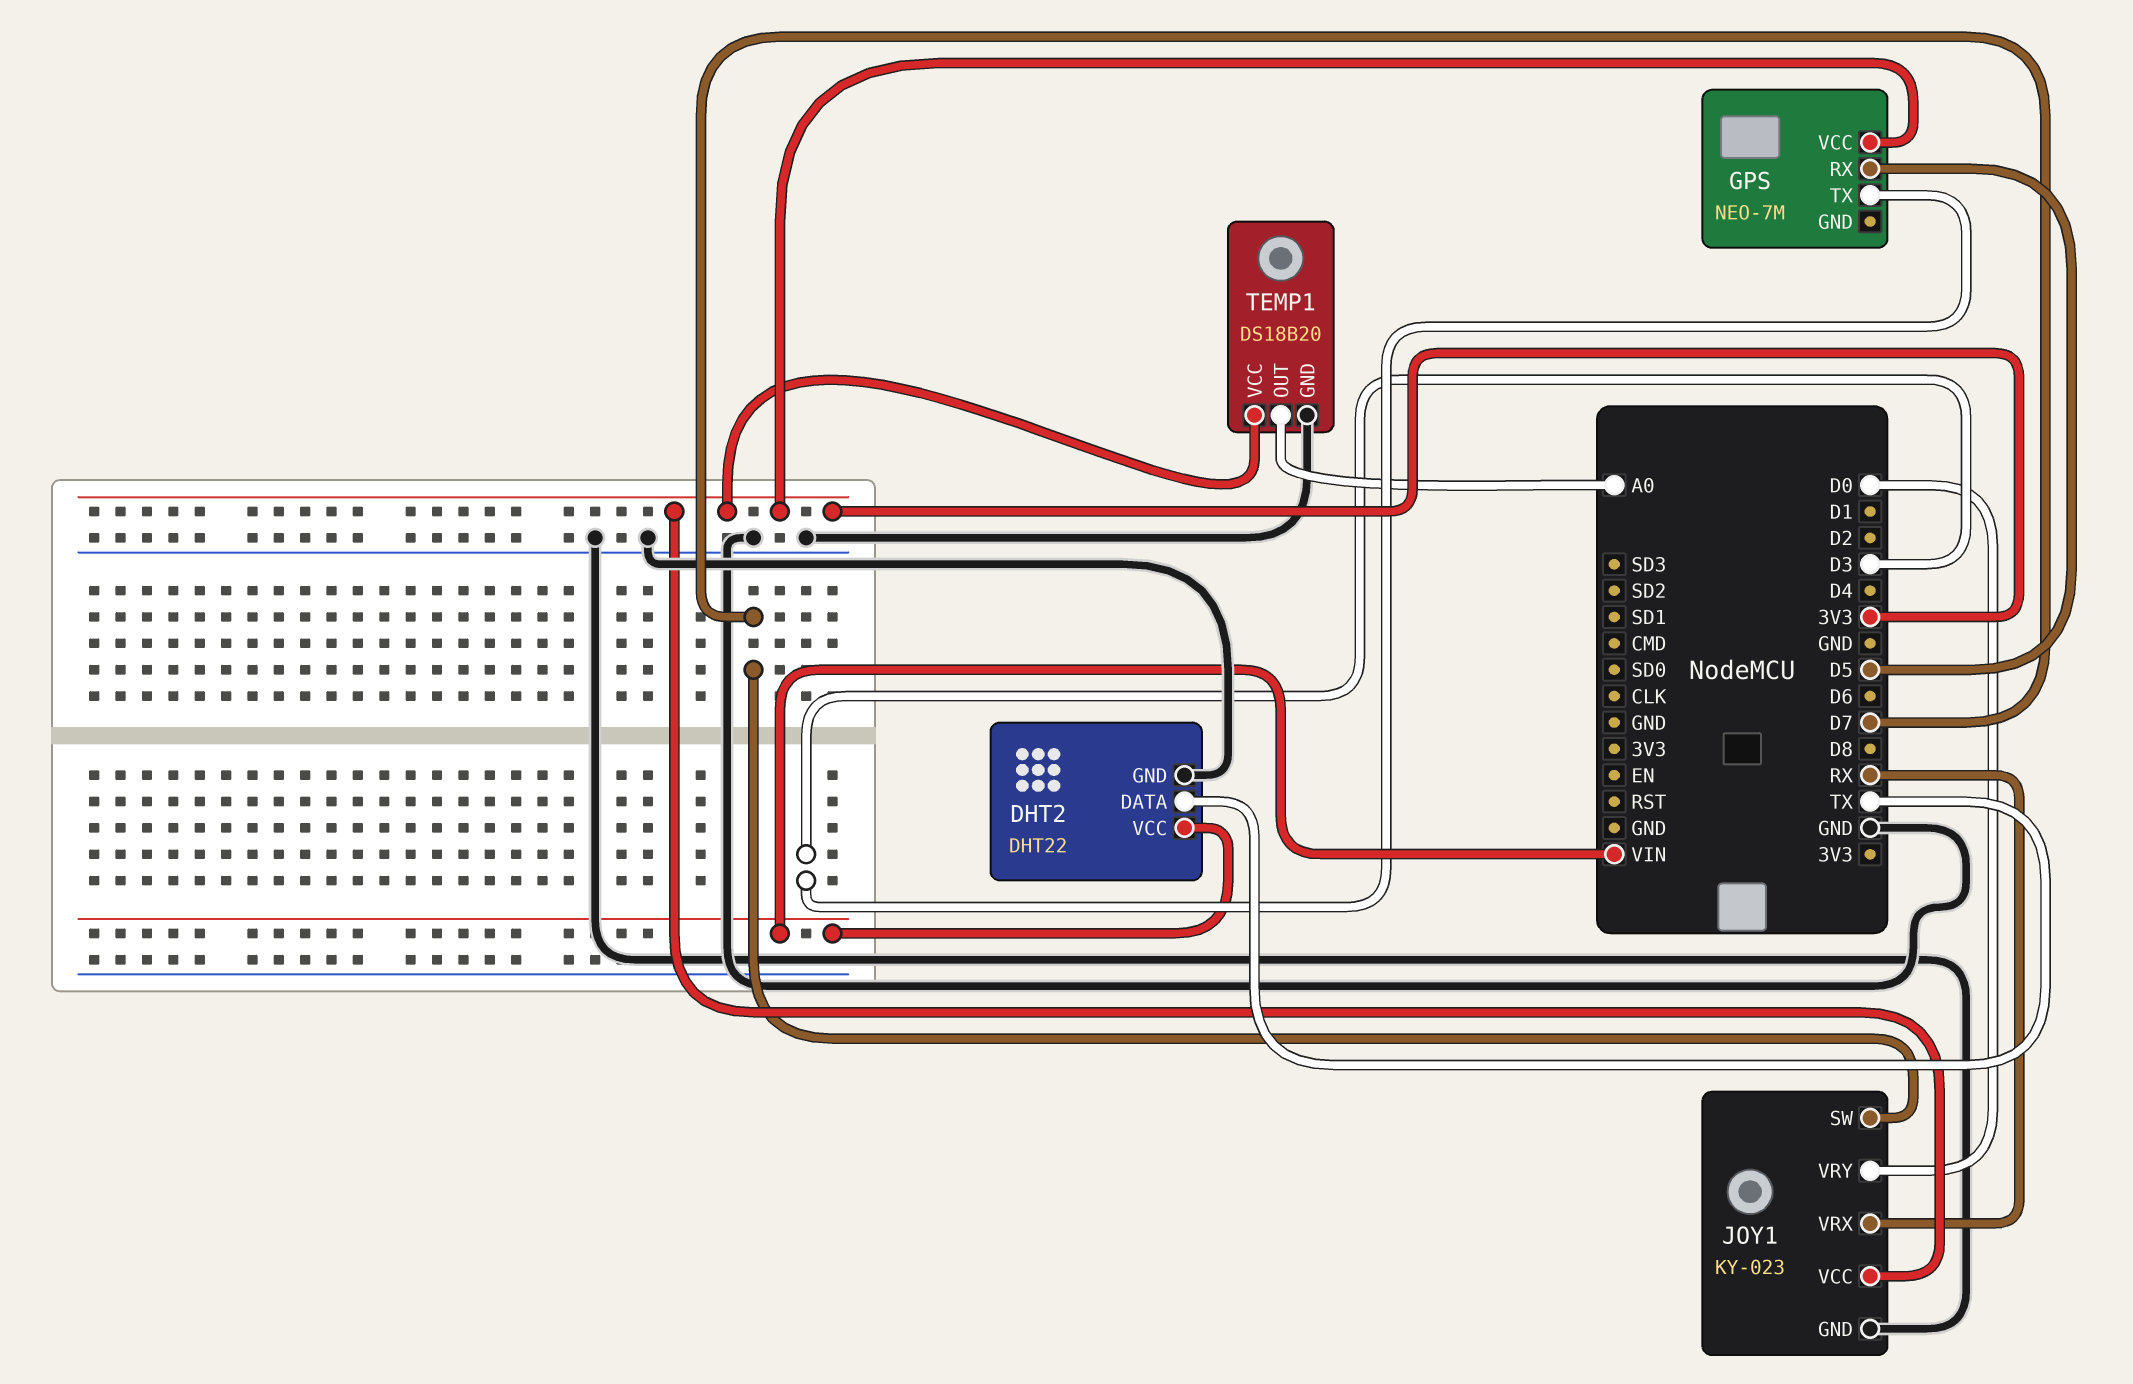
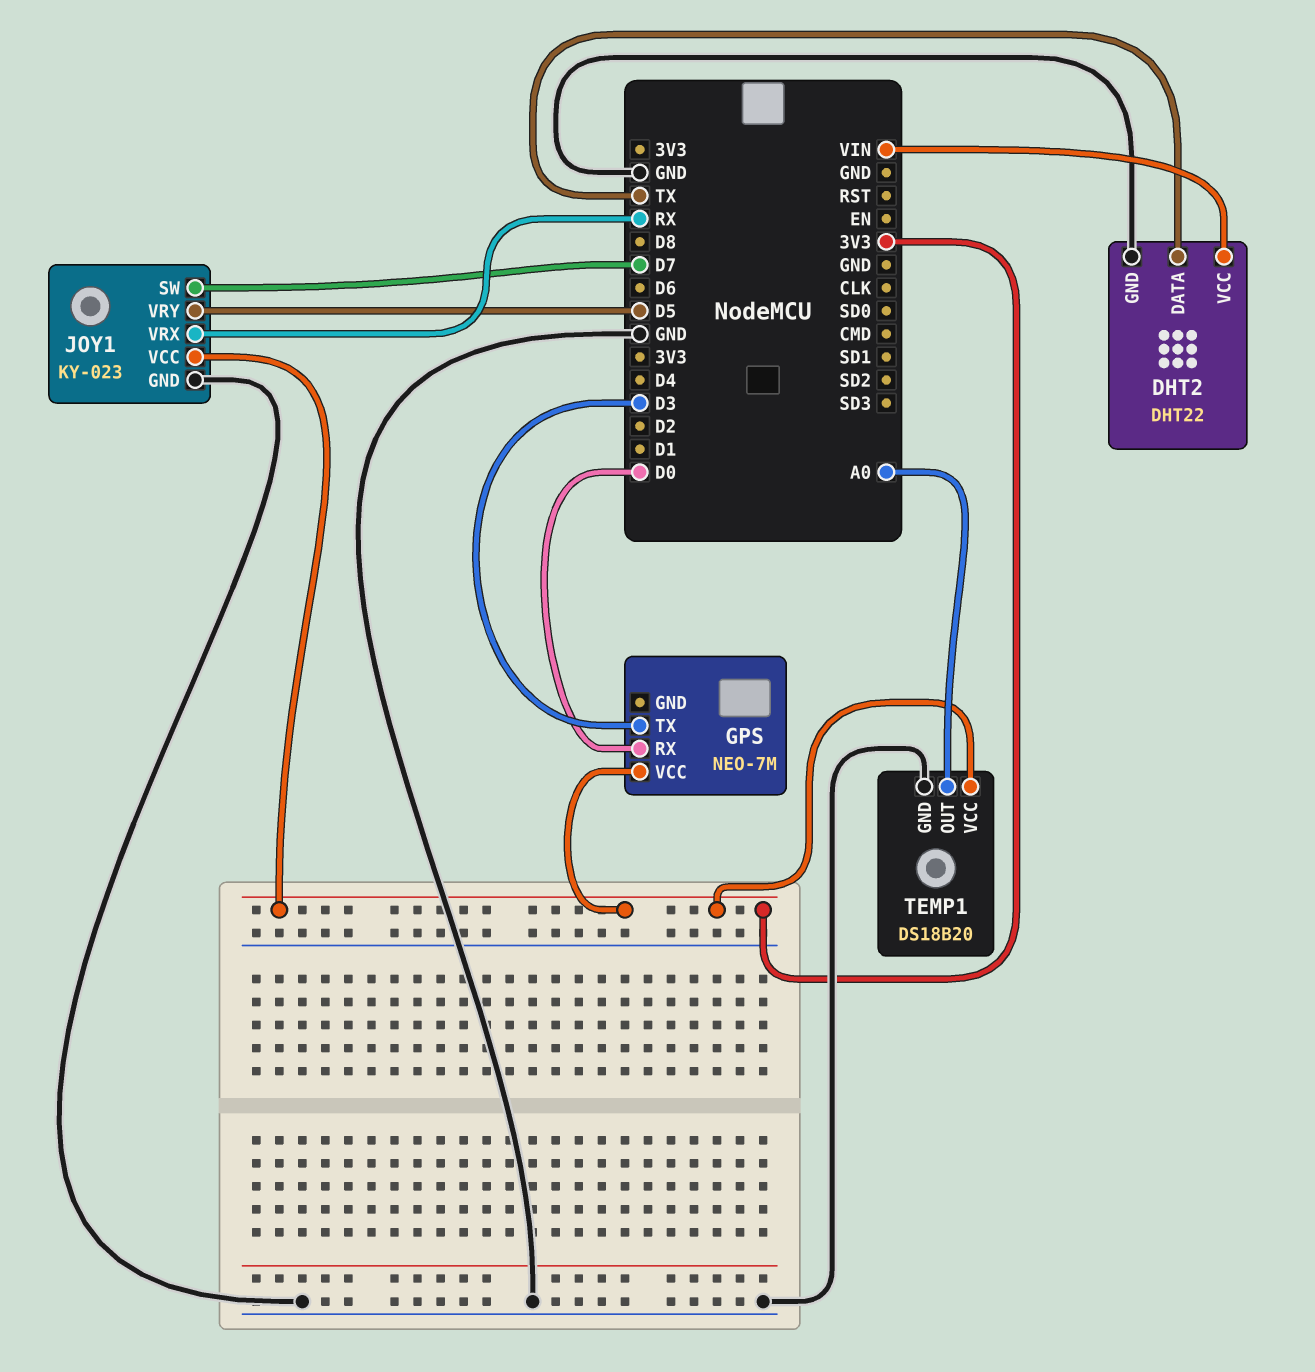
GPS pin RX: D5 -> D0
JOY1 pin VRY: D0 -> D5

